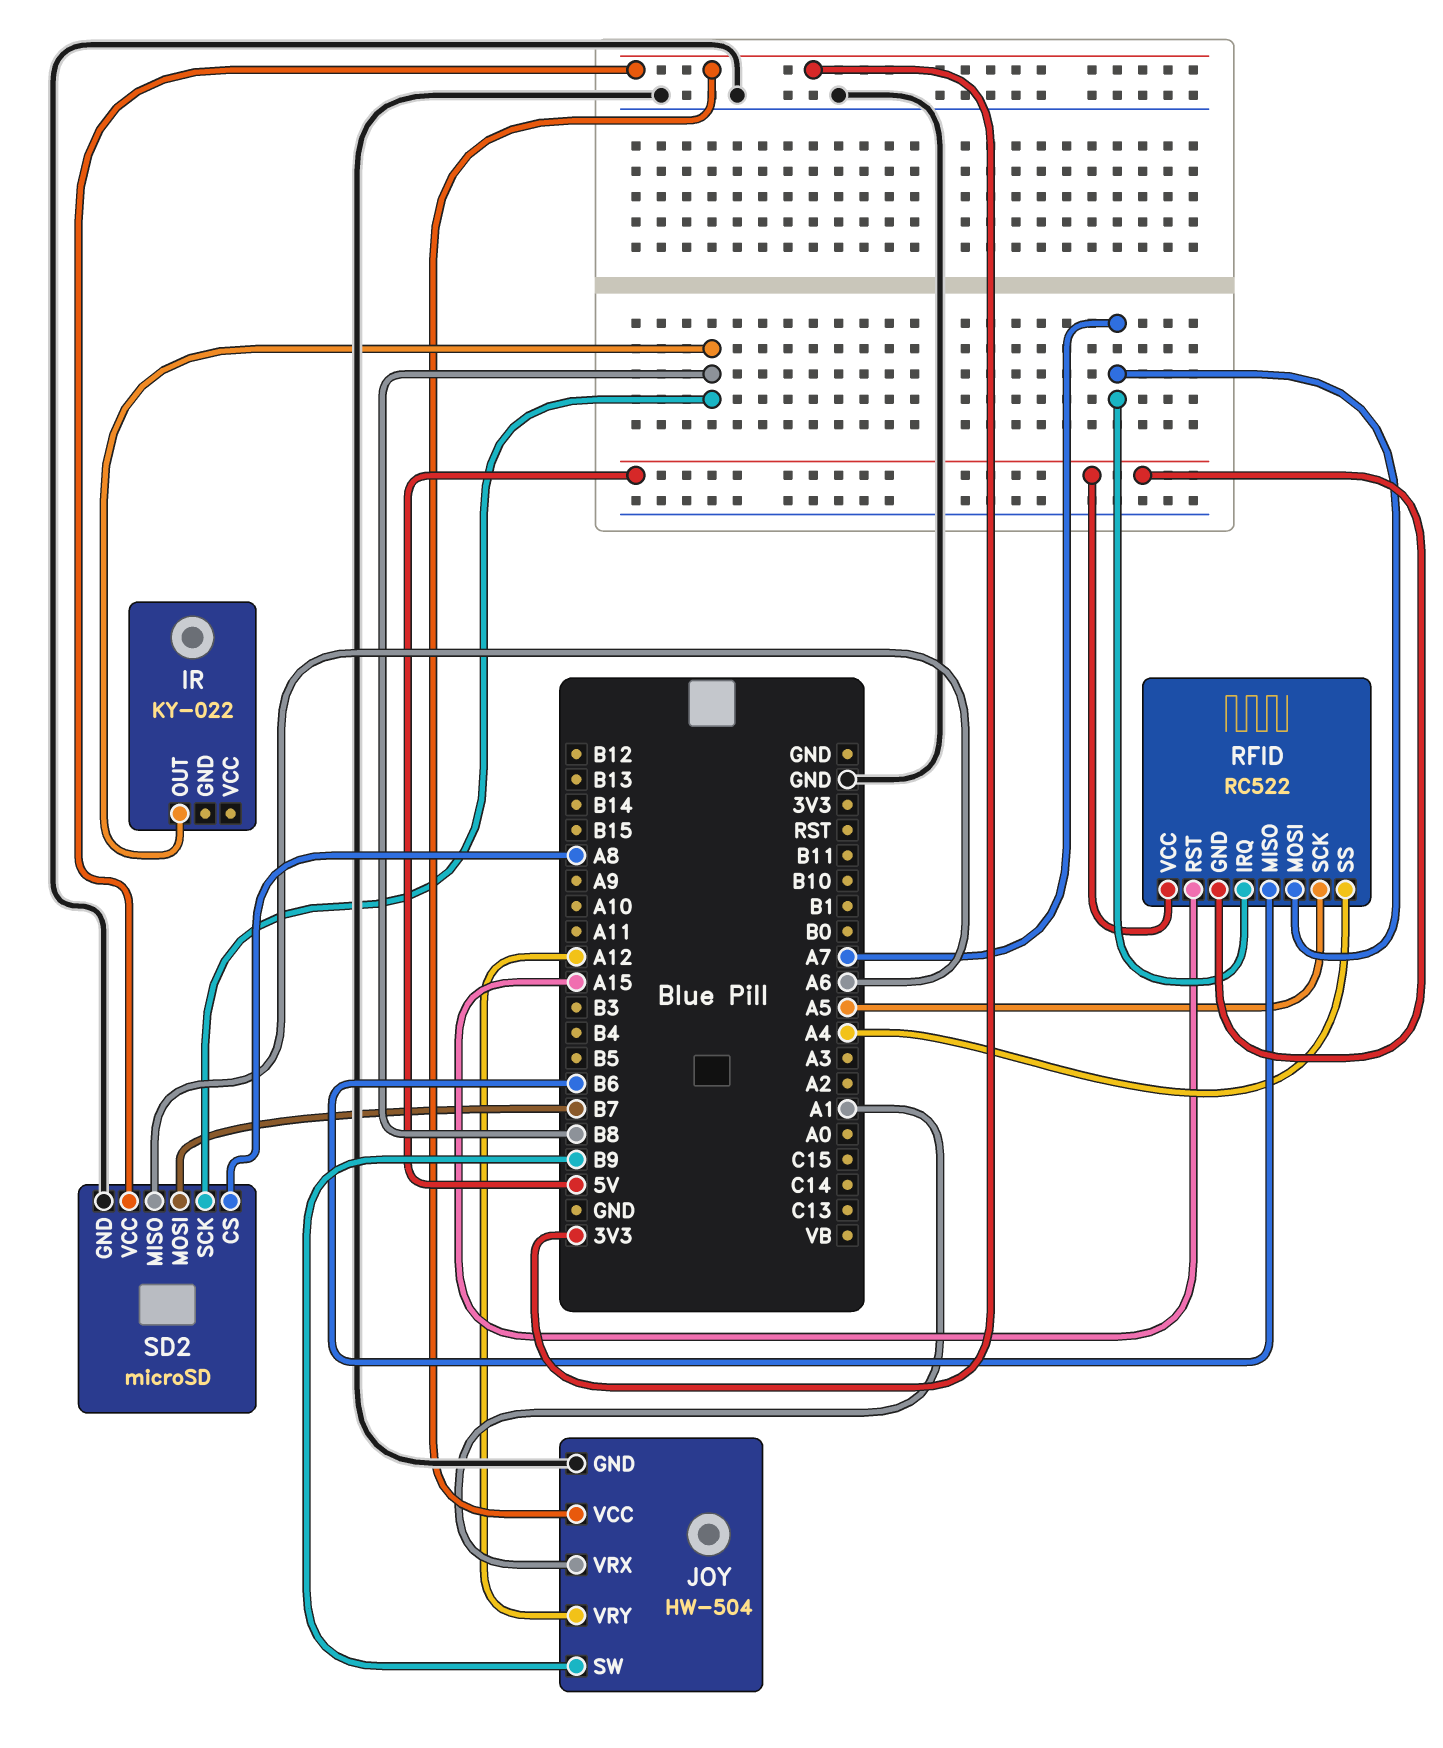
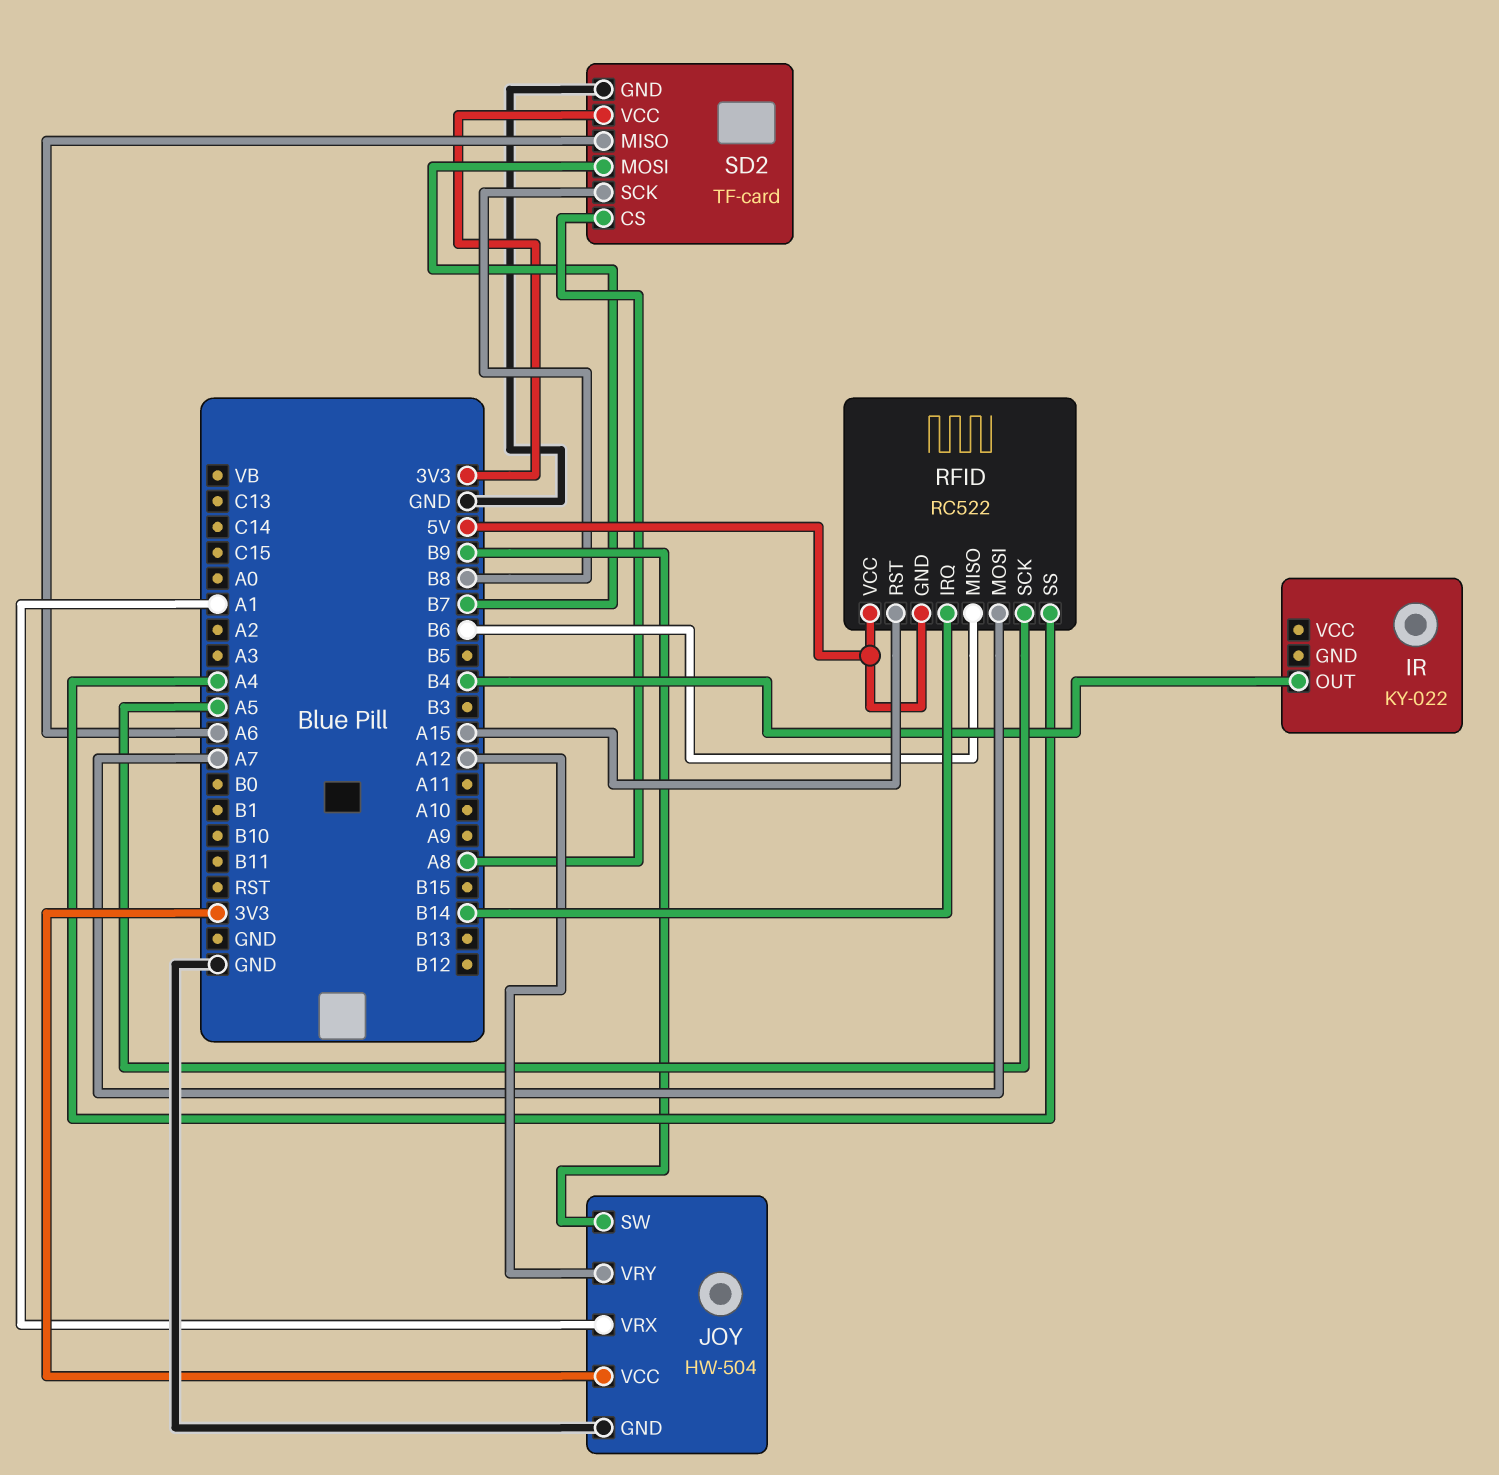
IR pin OUT: B8 -> B4
RFID pin IRQ: A7 -> B14
SD2: microSD -> TF-card

